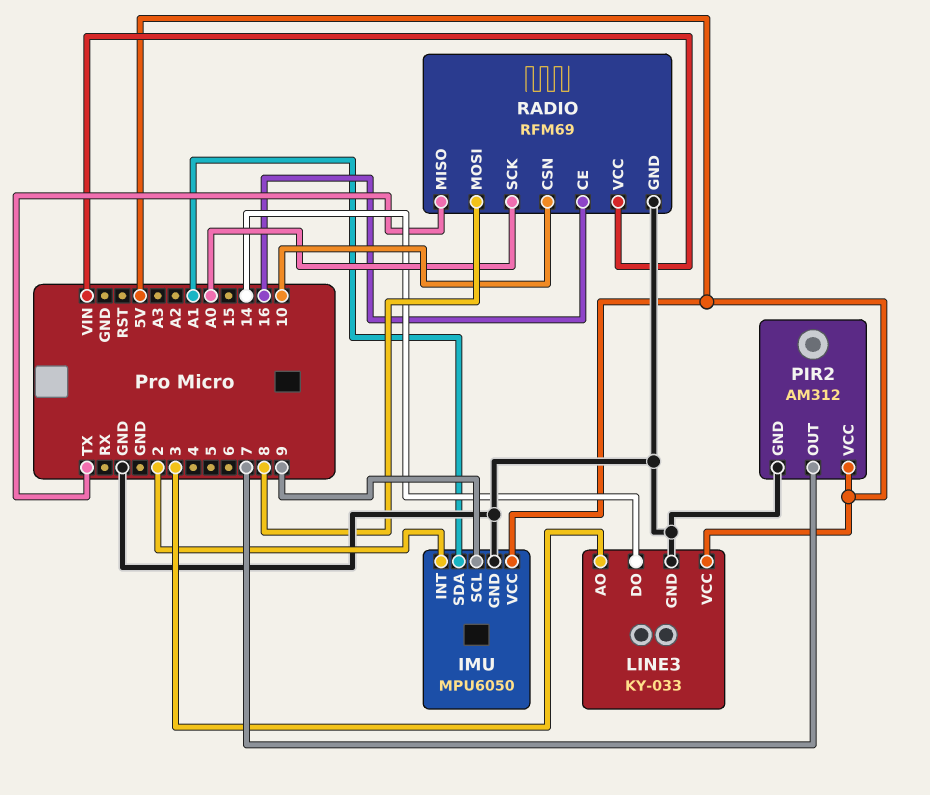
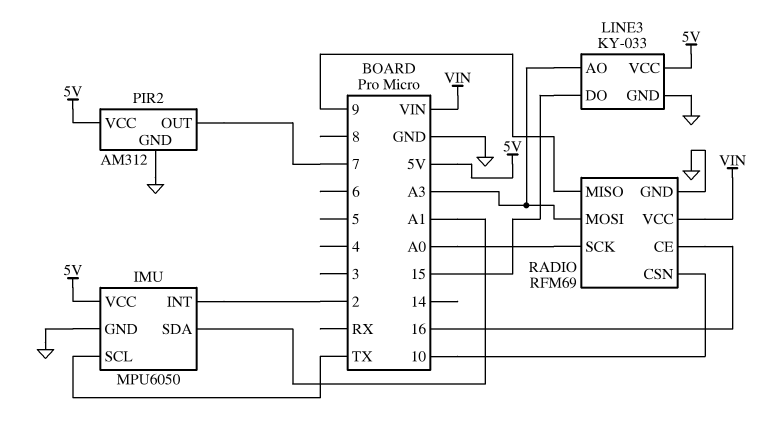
IMU pin SCL: 9 -> TX
LINE3 pin AO: 3 -> A3
LINE3 pin DO: 14 -> 15
RADIO pin MISO: TX -> 9
RADIO pin MOSI: 8 -> A3

